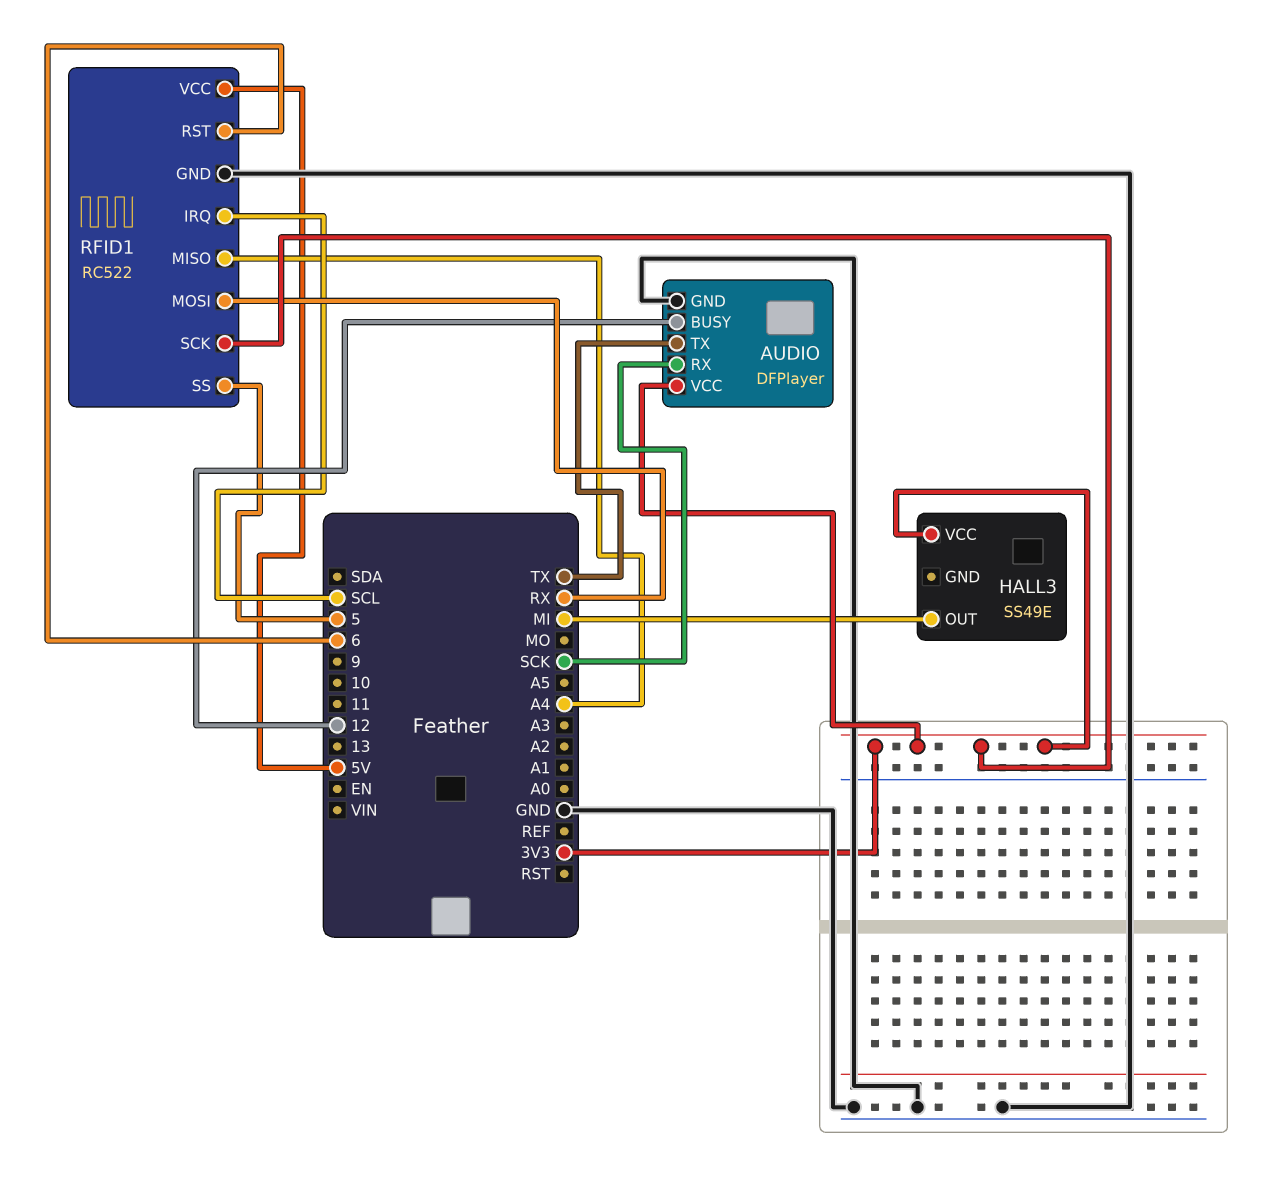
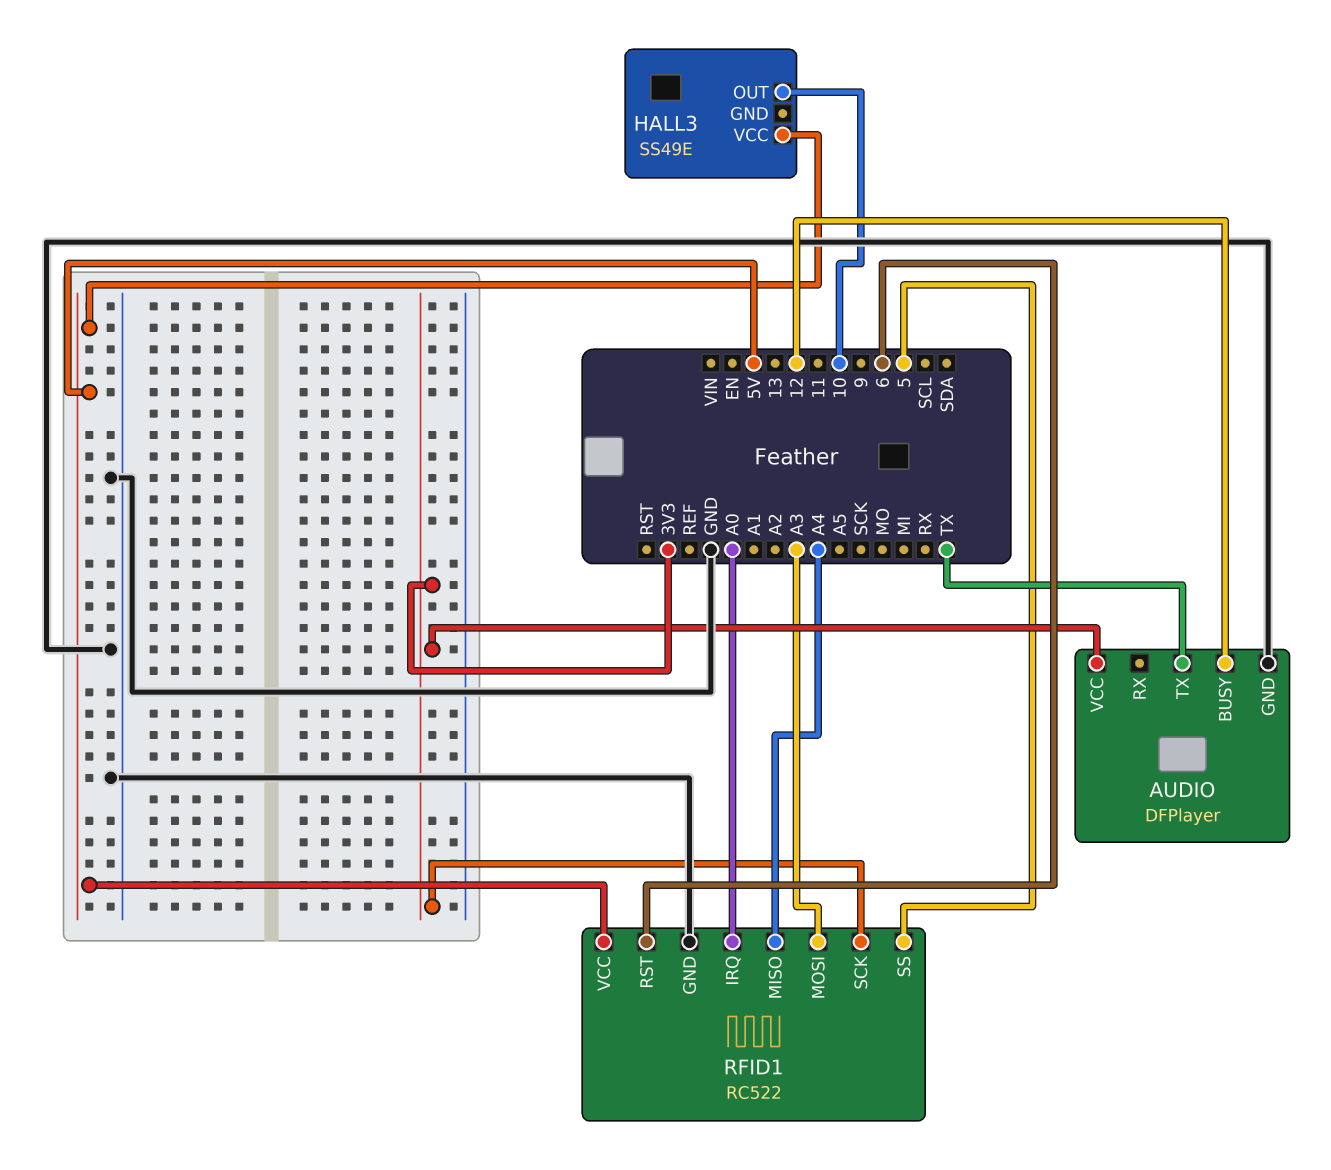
AUDIO pin RX: SCK -> none
HALL3 pin OUT: MI -> 10
HALL3 pin VCC: 3V3 -> 5V
RFID1 pin IRQ: SCL -> A0
RFID1 pin MOSI: RX -> A3

